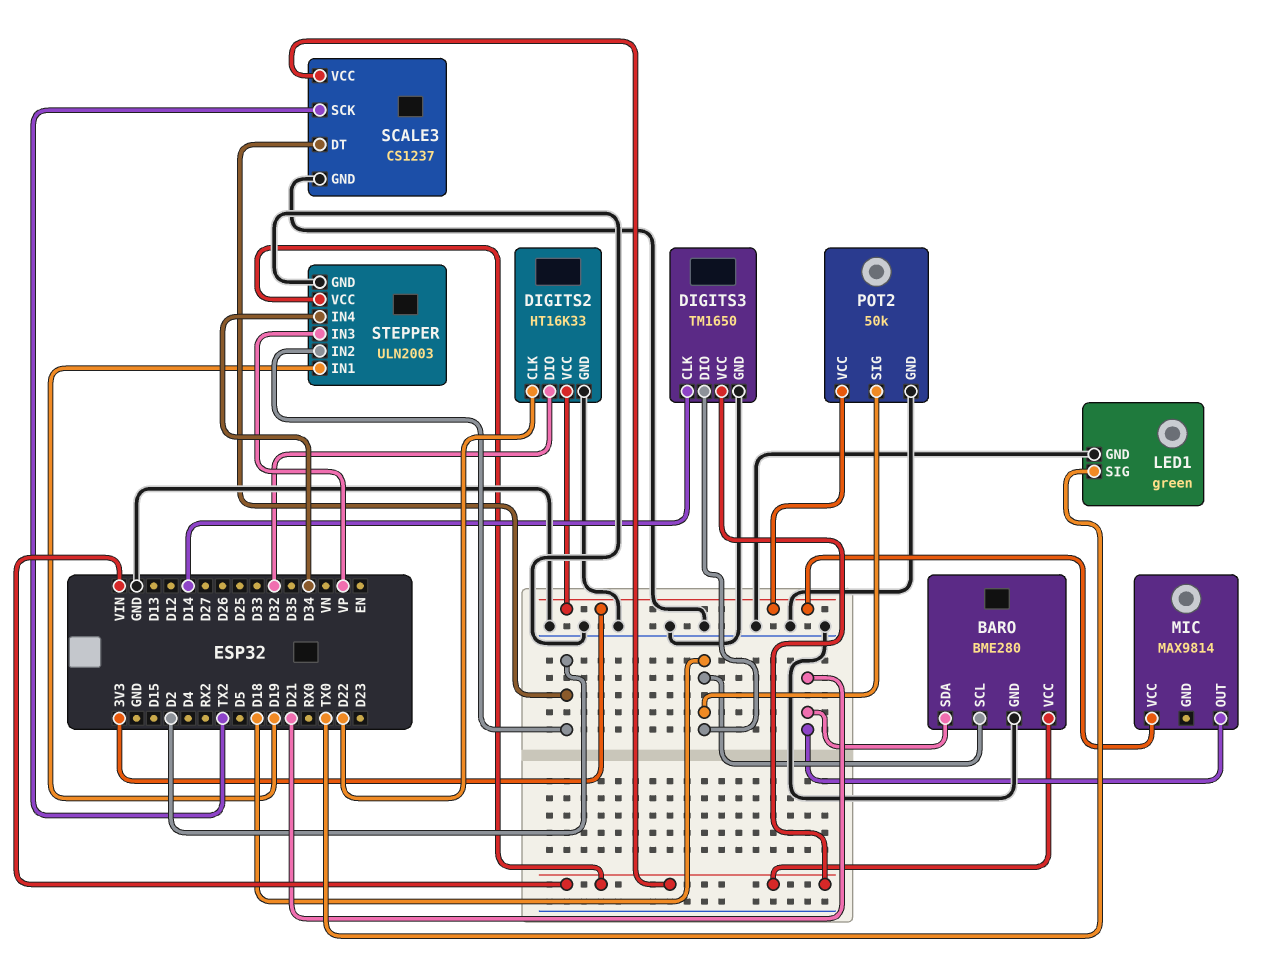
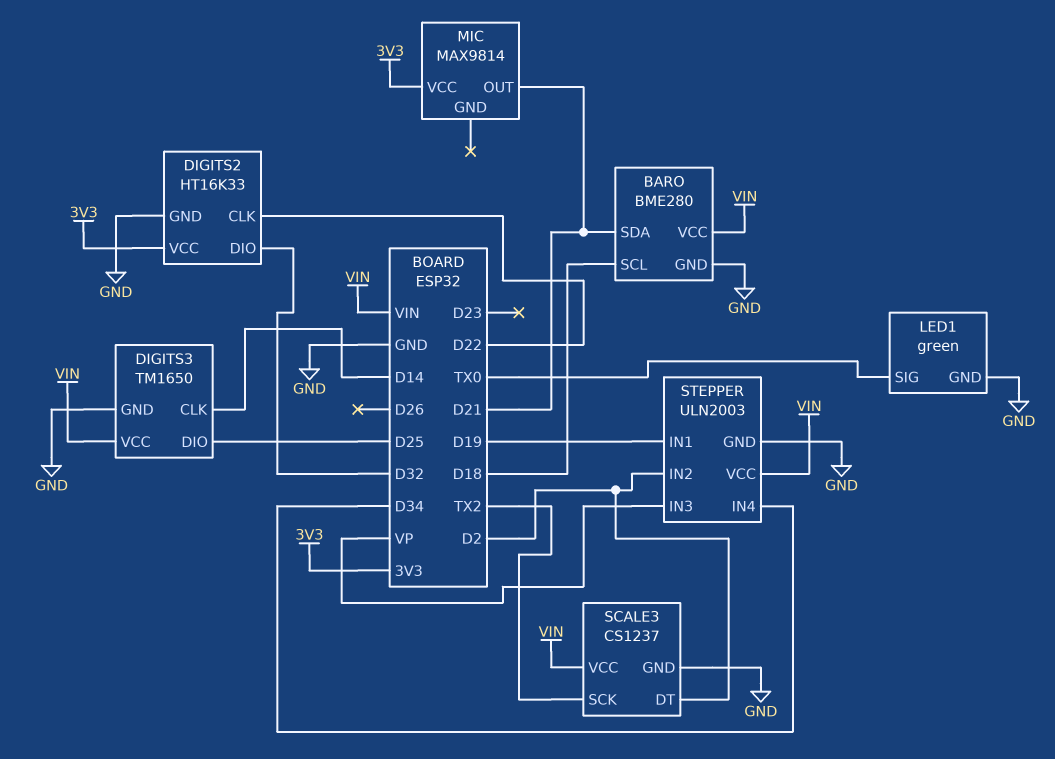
DIGITS3 pin DIO: D18 -> D25
POT2: 50k -> none
POT2 pin GND: GND -> none
POT2 pin SIG: D18 -> none
POT2 pin VCC: 3V3 -> none

